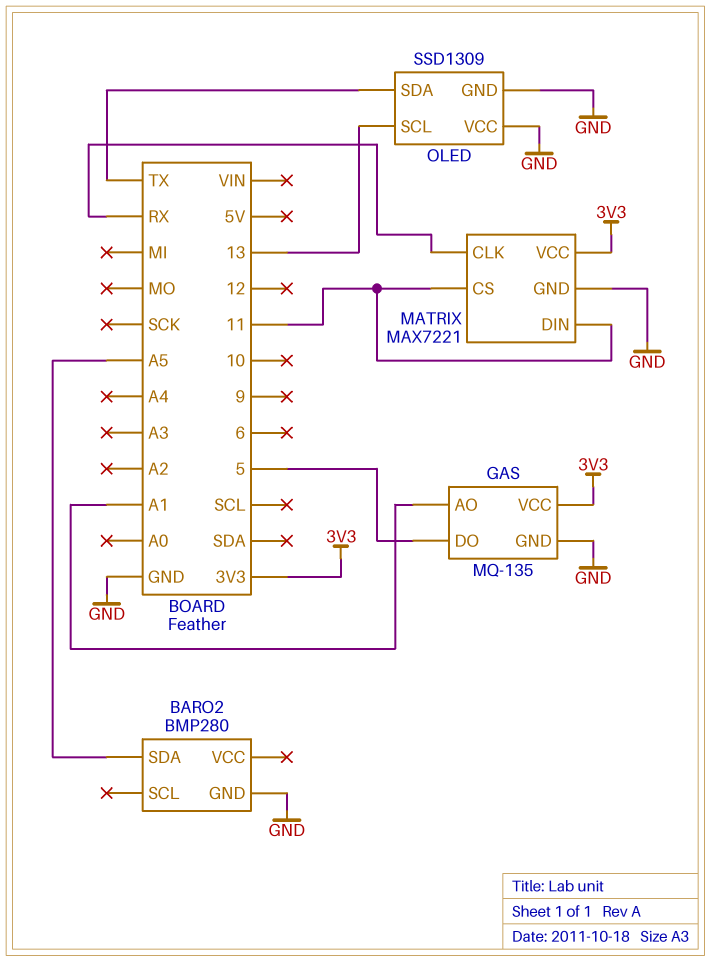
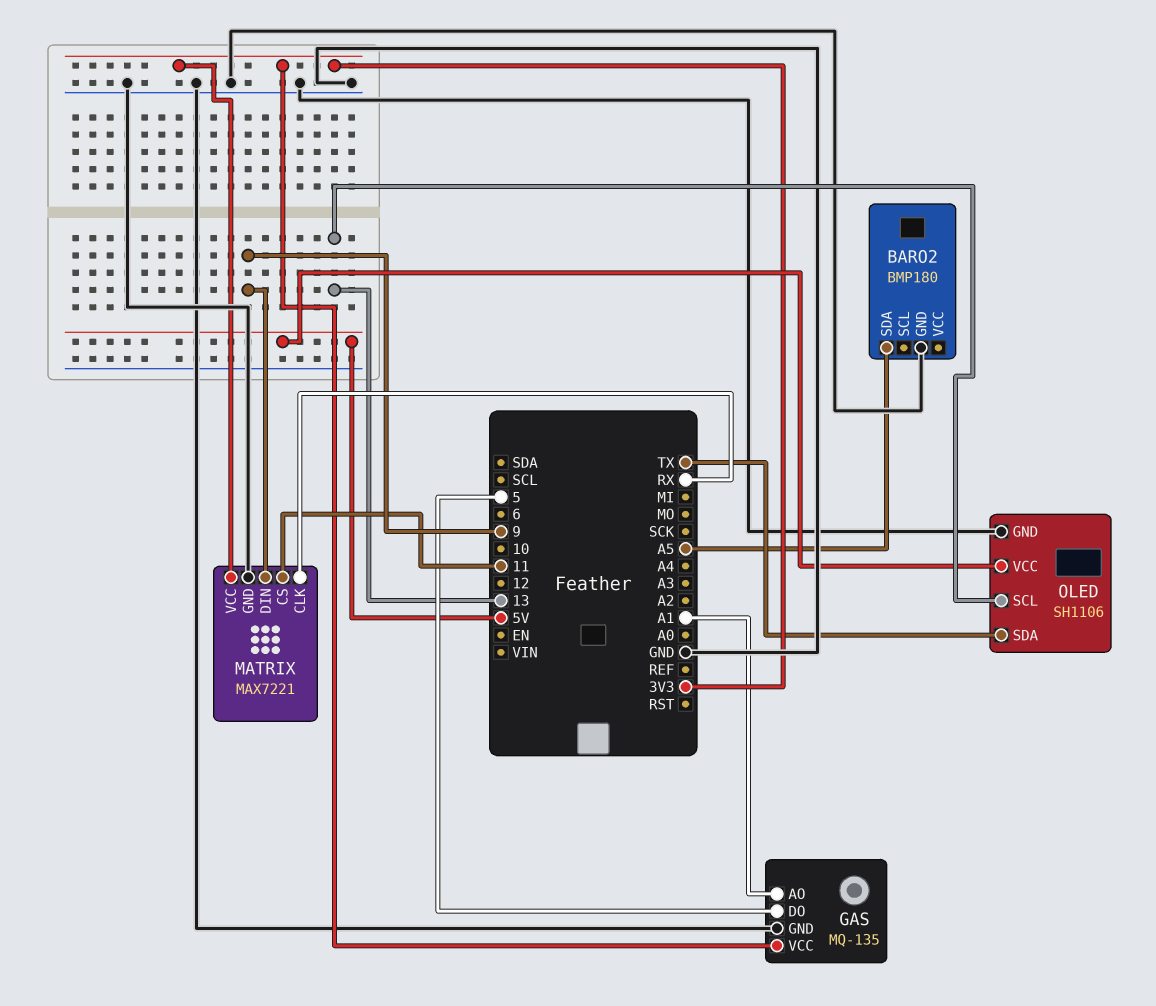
BARO2: BMP280 -> BMP180
MATRIX pin DIN: 11 -> 9
OLED: SSD1309 -> SH1106
OLED pin VCC: GND -> 5V

